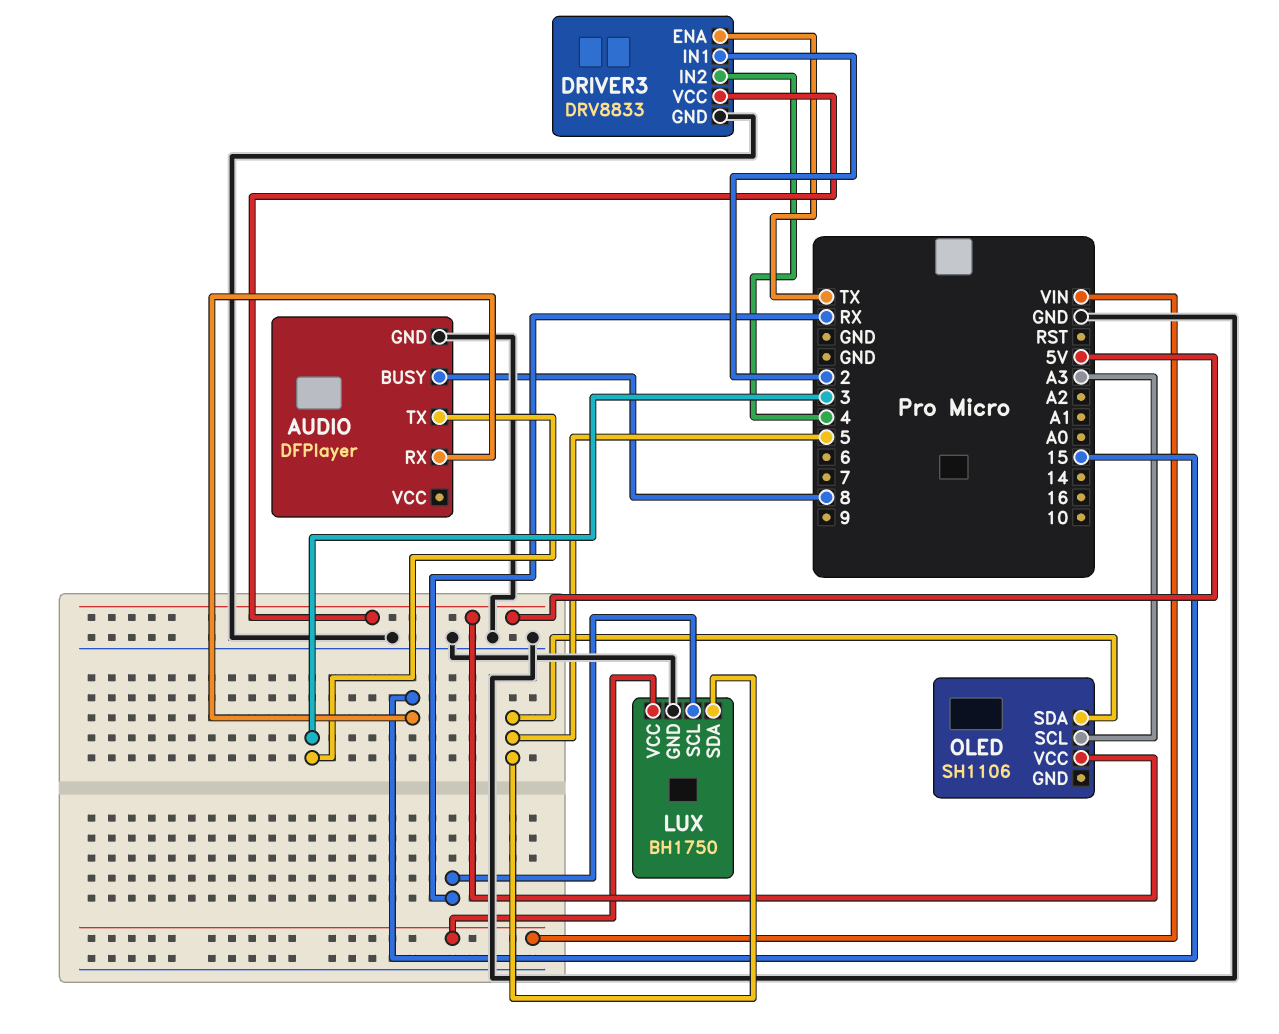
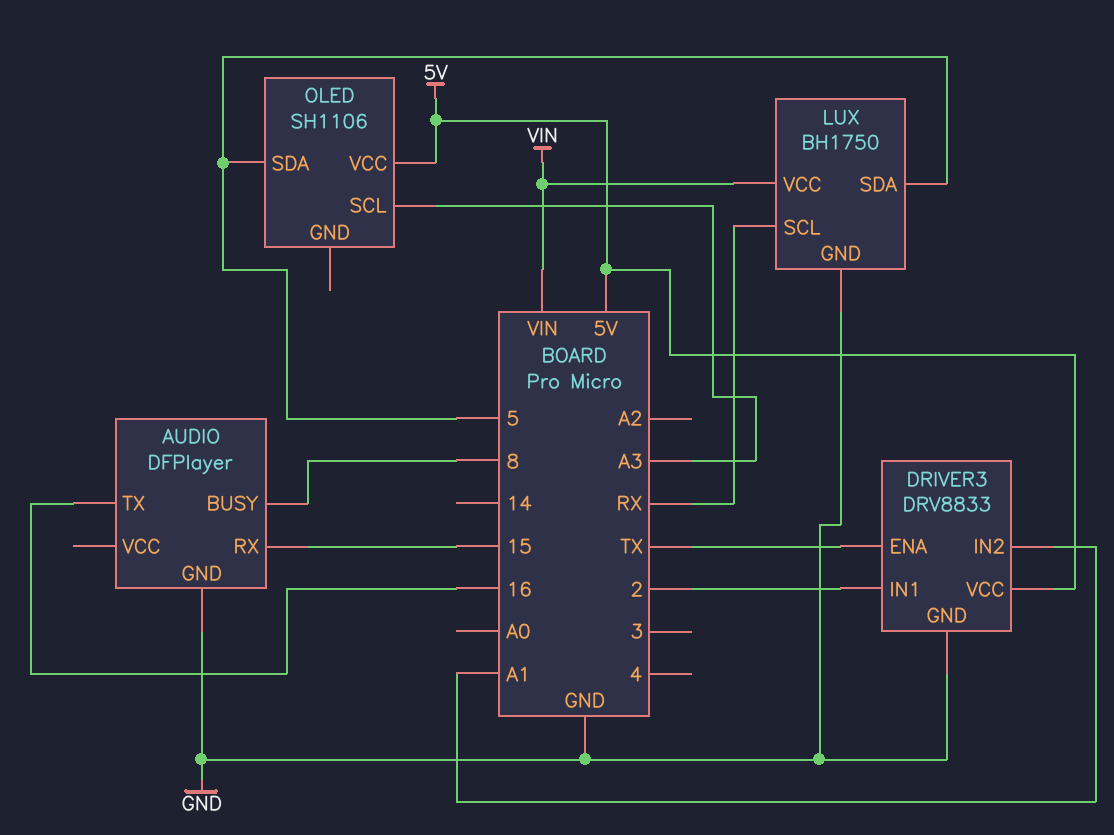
AUDIO pin TX: 3 -> 16
DRIVER3 pin IN2: 4 -> A1

